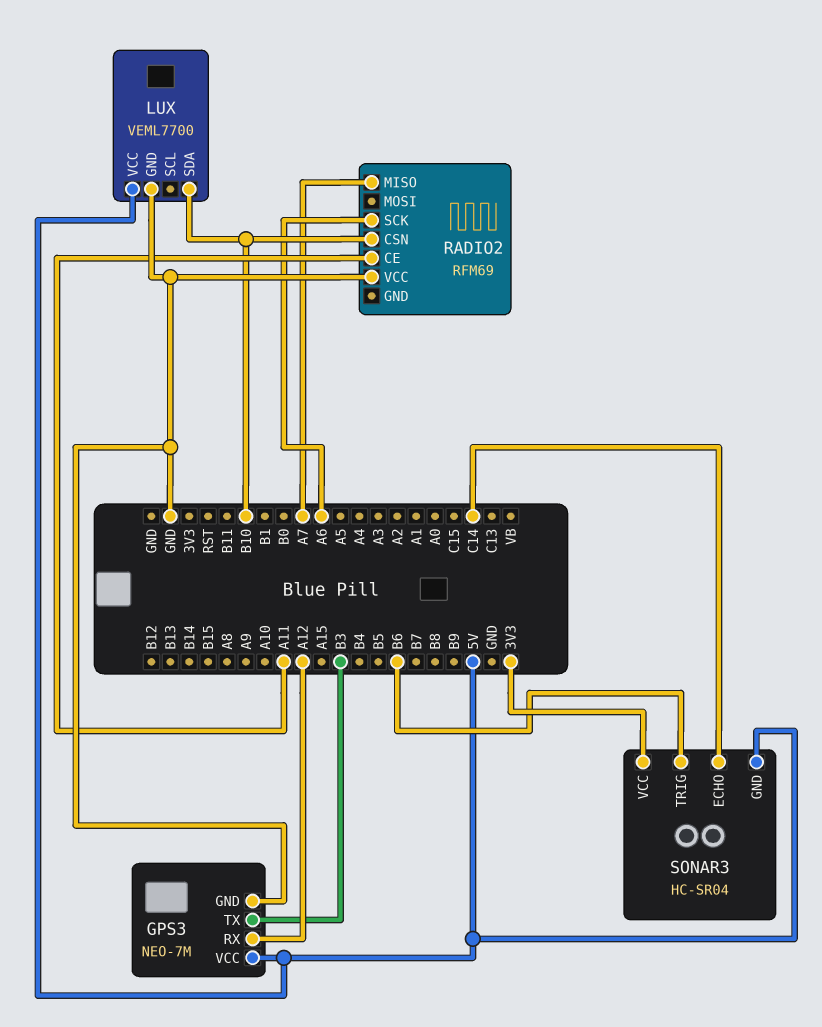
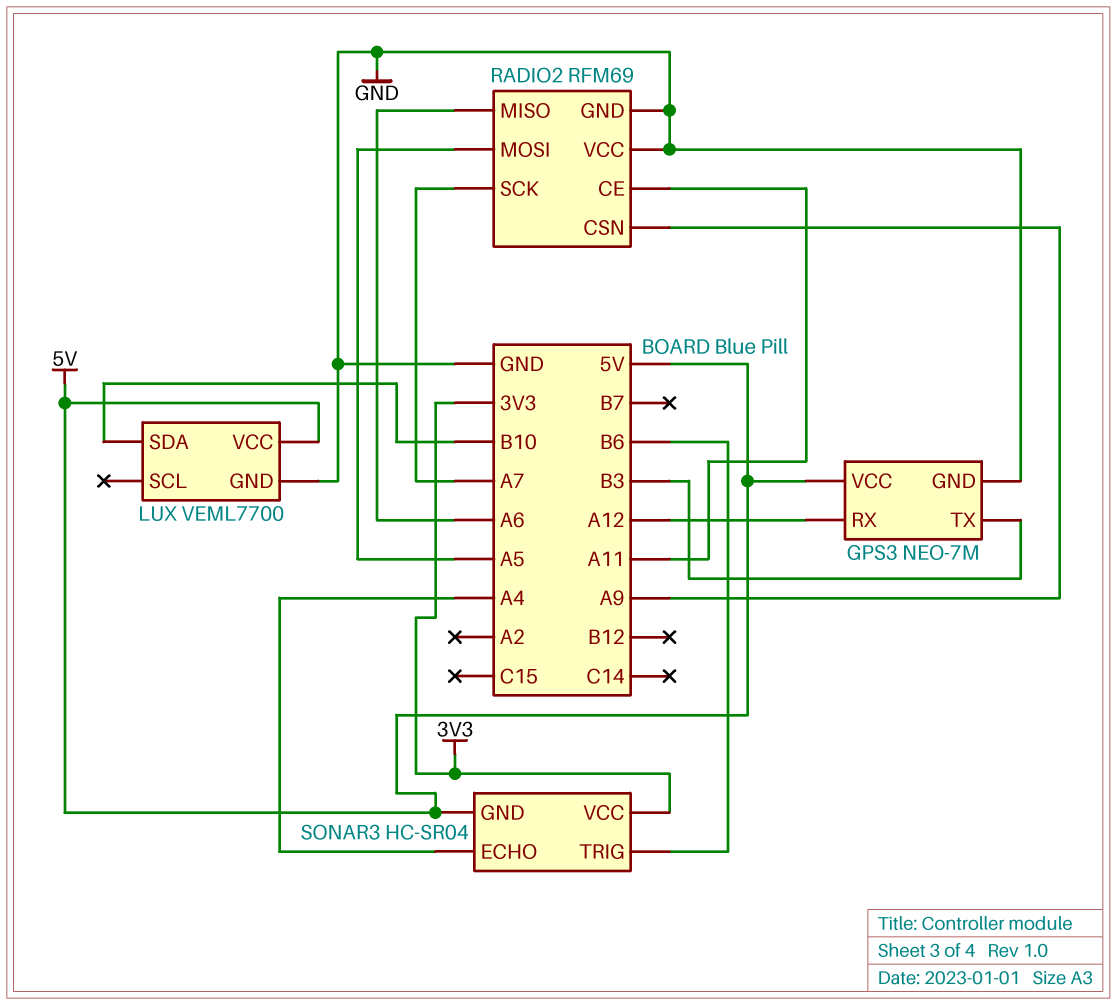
RADIO2 pin CSN: B10 -> A9
RADIO2 pin GND: none -> GND
RADIO2 pin MISO: A7 -> A6
RADIO2 pin MOSI: none -> A5
RADIO2 pin SCK: A6 -> A7
SONAR3 pin ECHO: C14 -> A4

